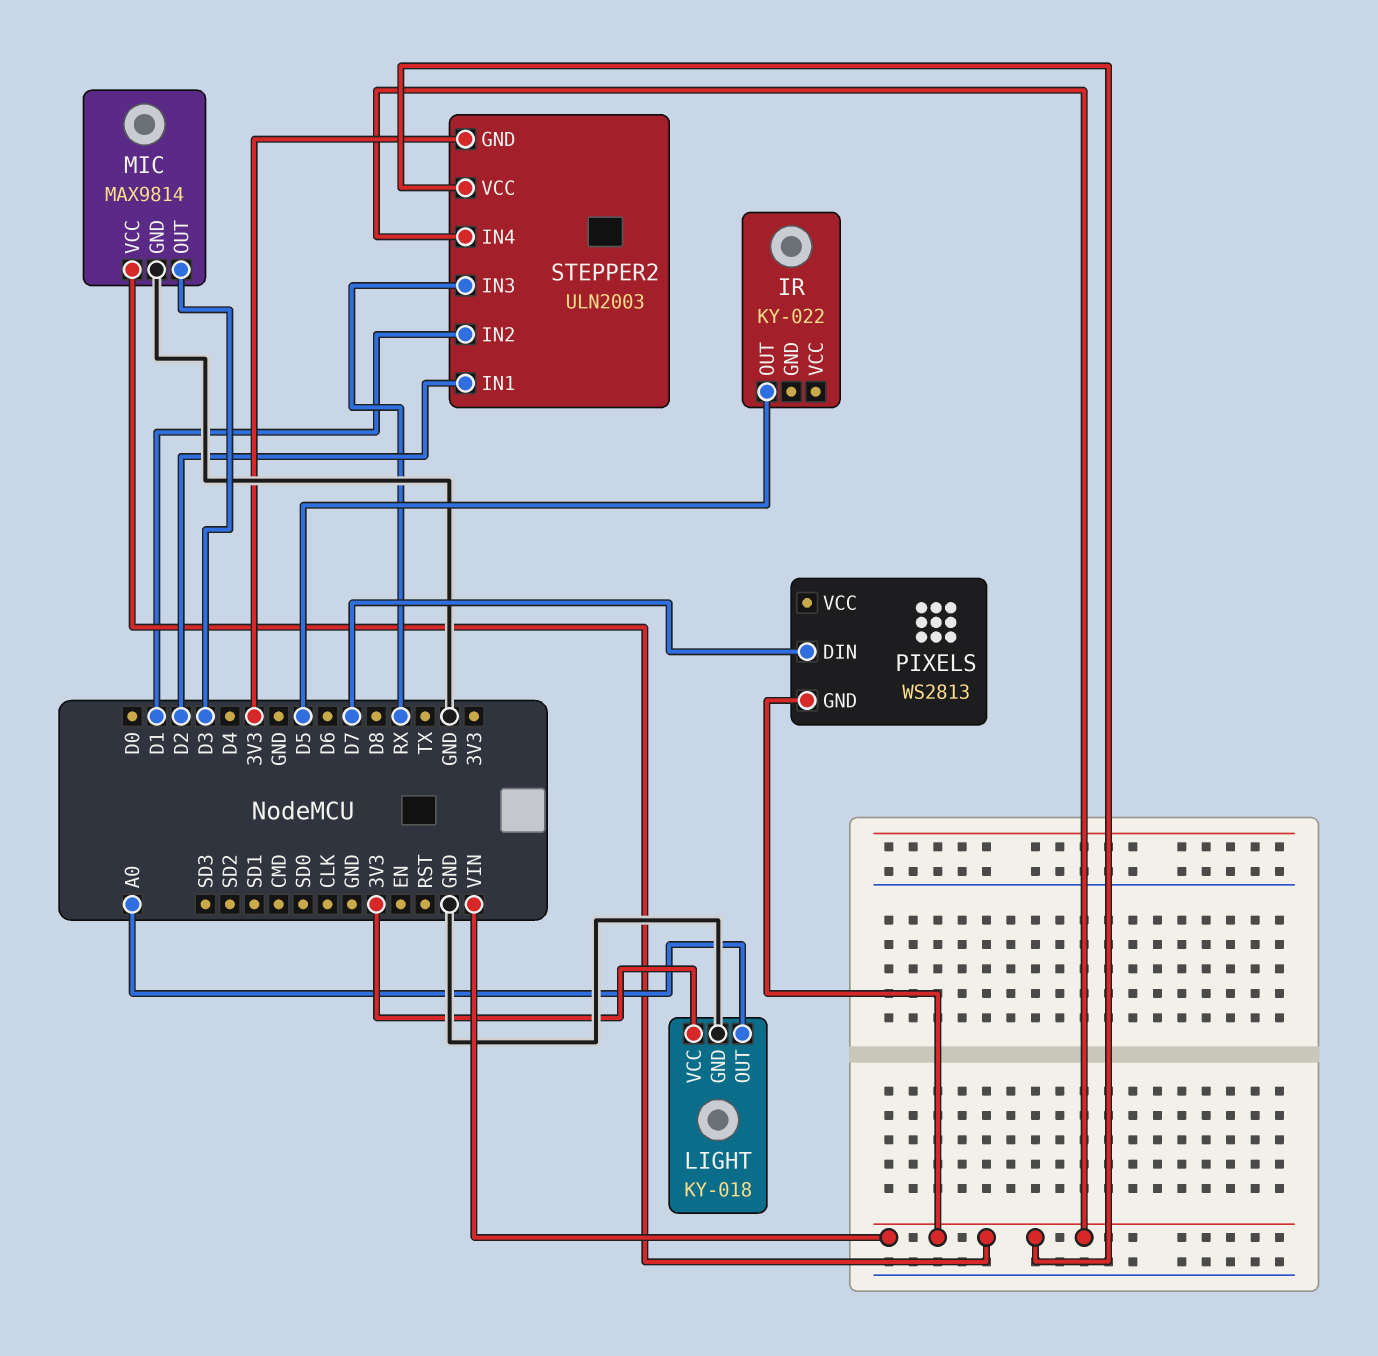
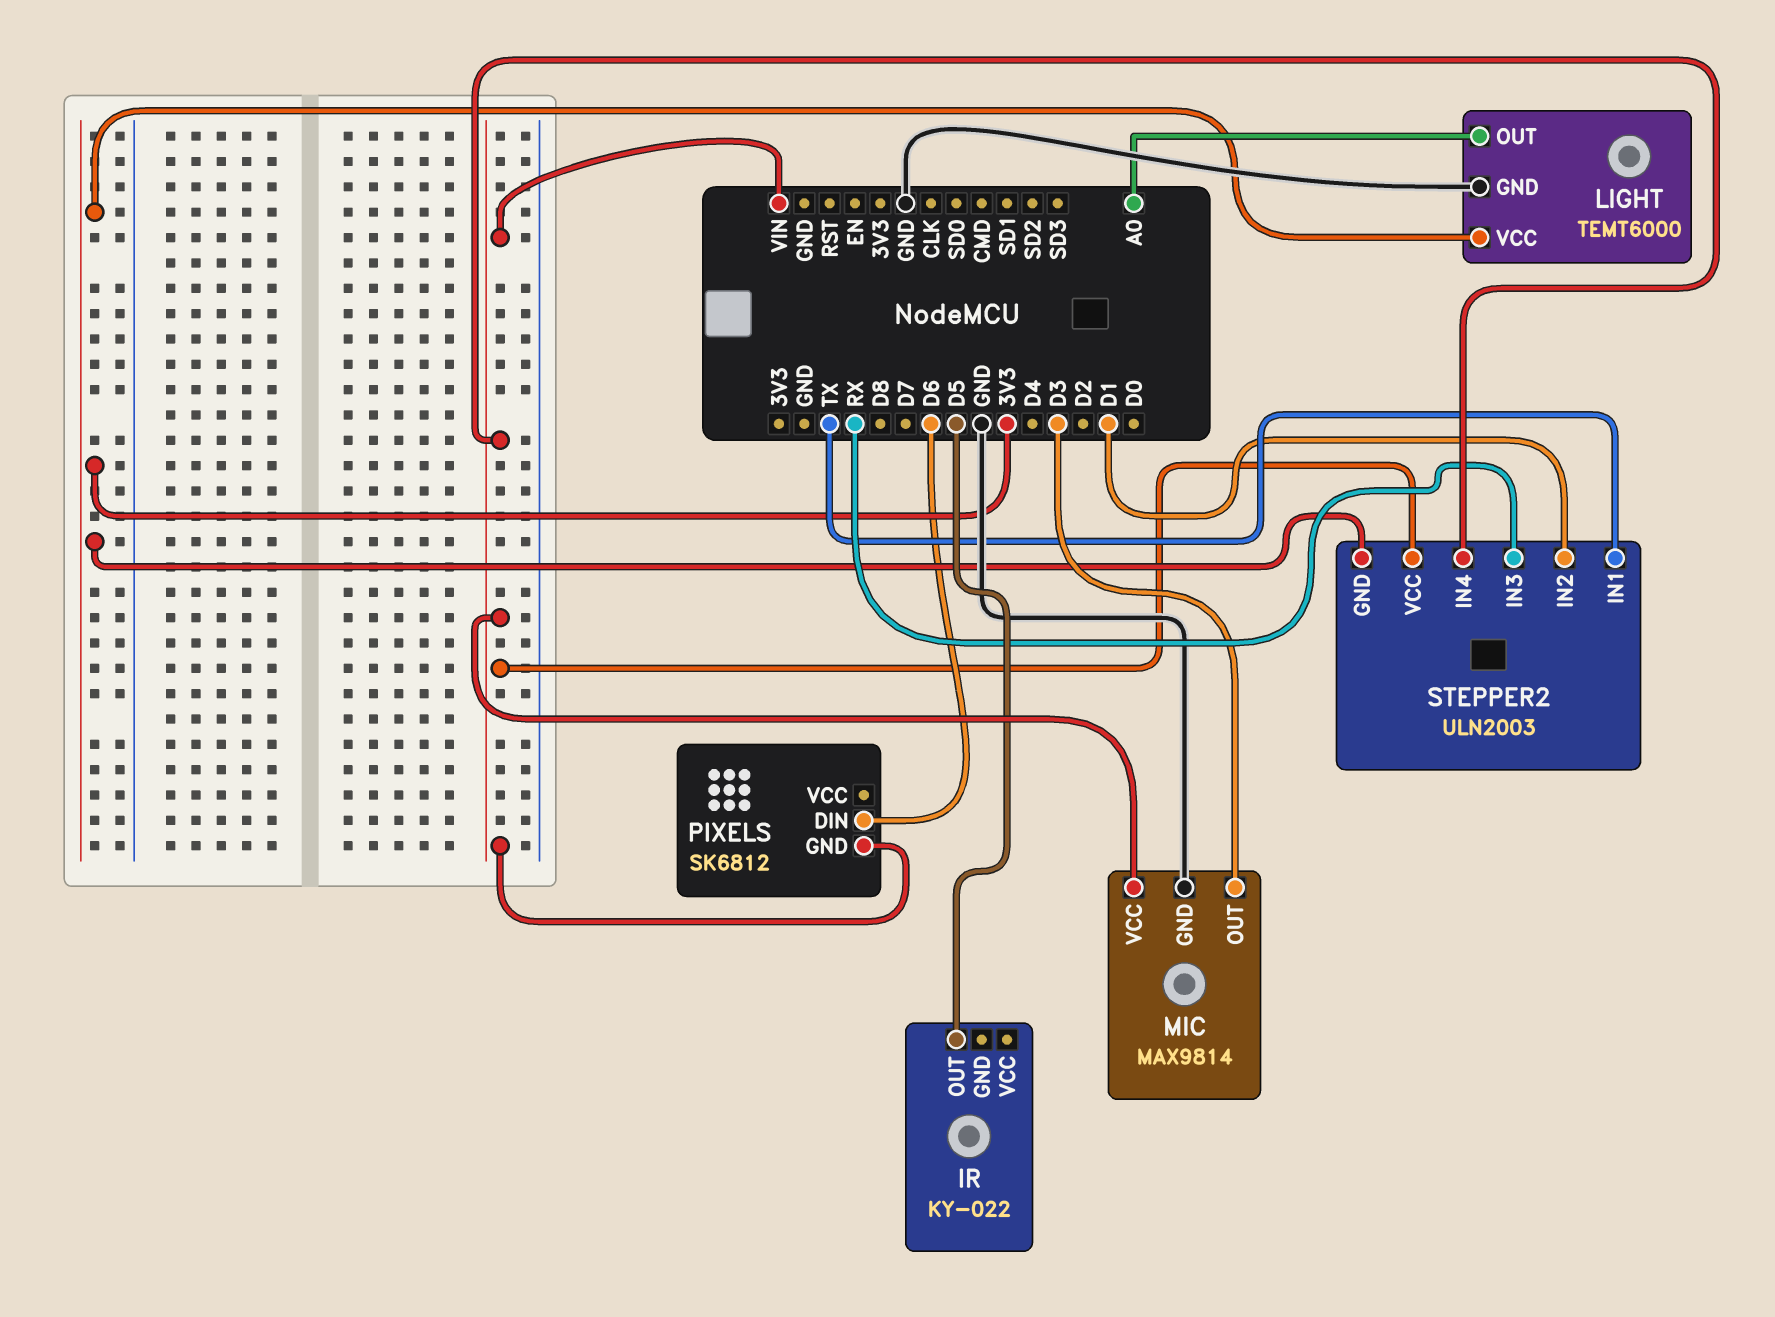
LIGHT: KY-018 -> TEMT6000
PIXELS: WS2813 -> SK6812
PIXELS pin DIN: D7 -> D6
STEPPER2 pin IN1: D2 -> TX

